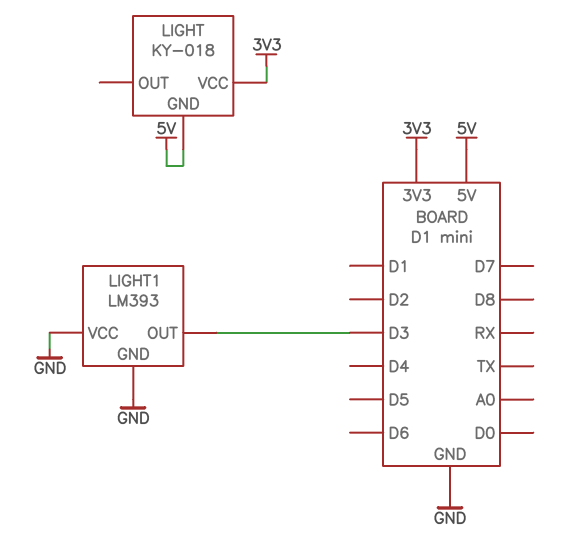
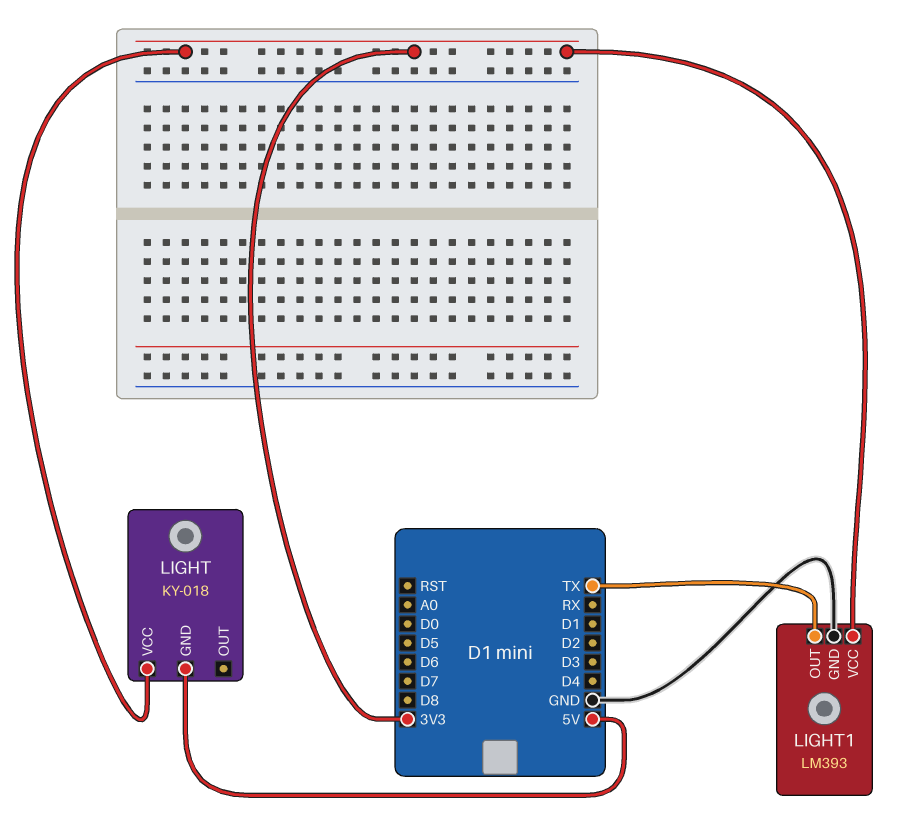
LIGHT1 pin OUT: D3 -> TX
LIGHT1 pin VCC: GND -> 3V3

